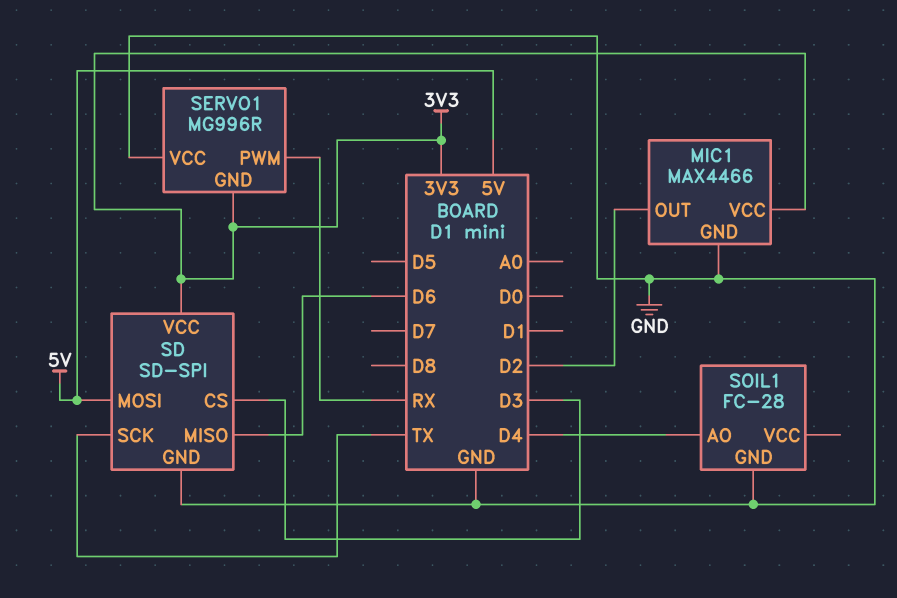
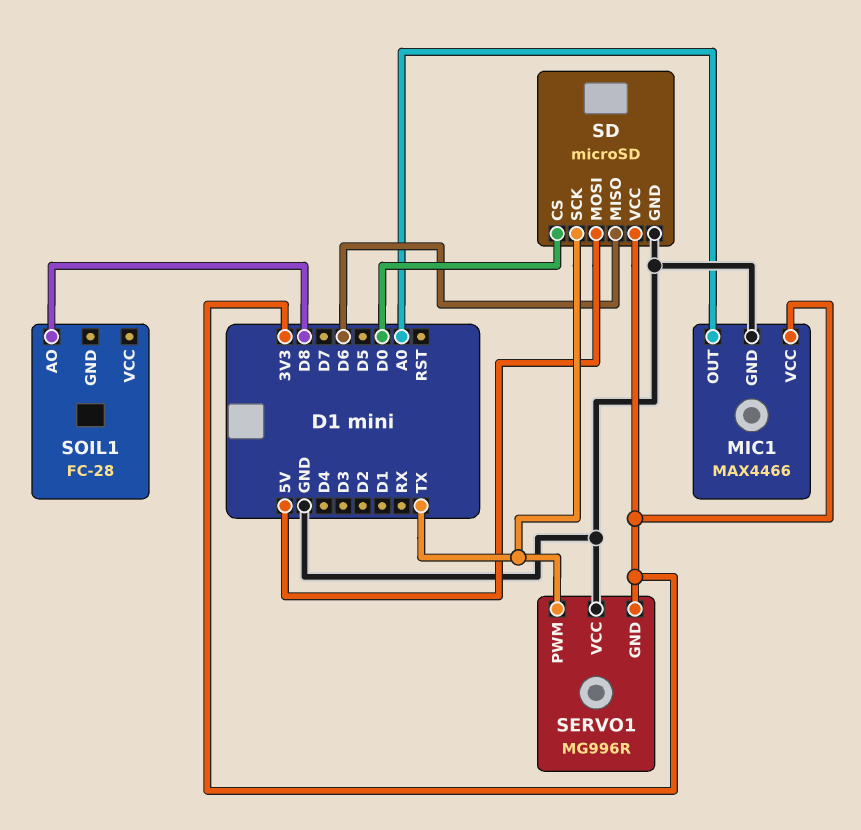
MIC1 pin OUT: D2 -> A0
SD: SD-SPI -> microSD
SD pin CS: D3 -> D0
SERVO1 pin PWM: RX -> TX
SOIL1 pin AO: D4 -> D8
SOIL1 pin GND: GND -> none

